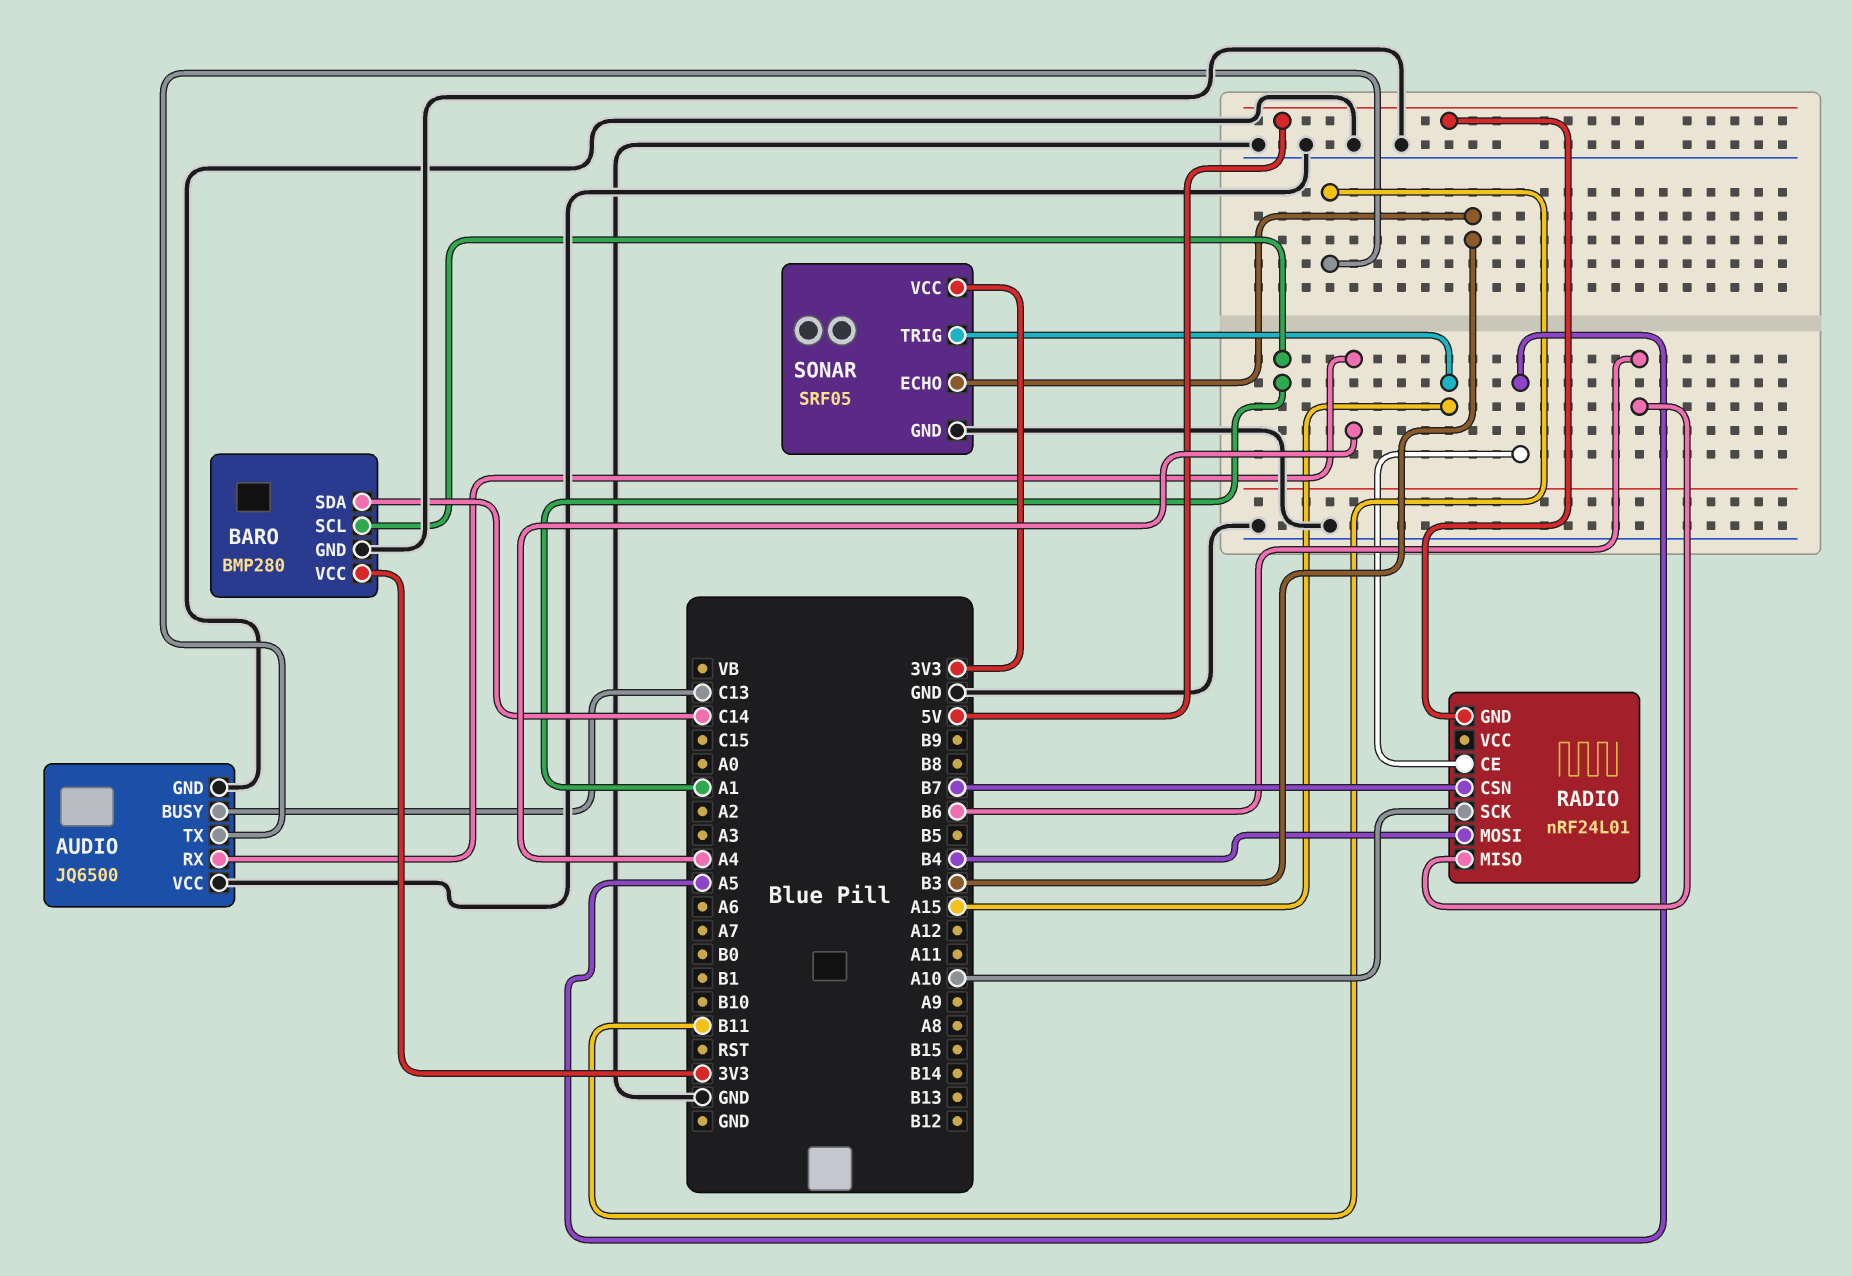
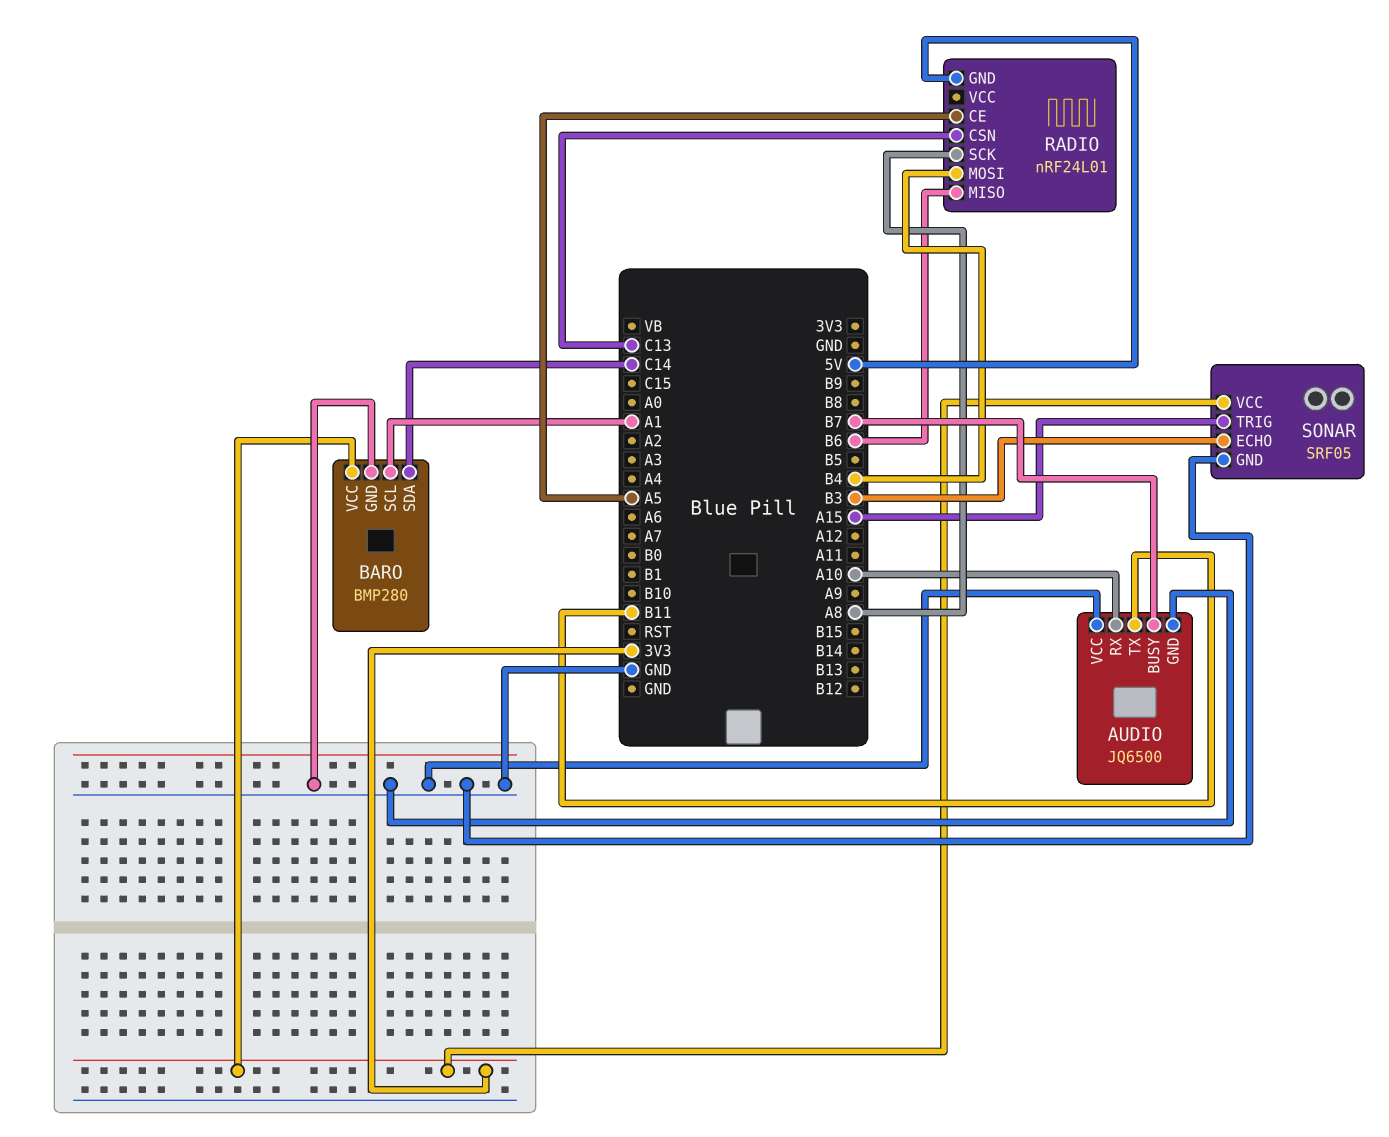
AUDIO pin BUSY: C13 -> B7
AUDIO pin RX: A4 -> A10
RADIO pin CSN: B7 -> C13
RADIO pin SCK: A10 -> A8

